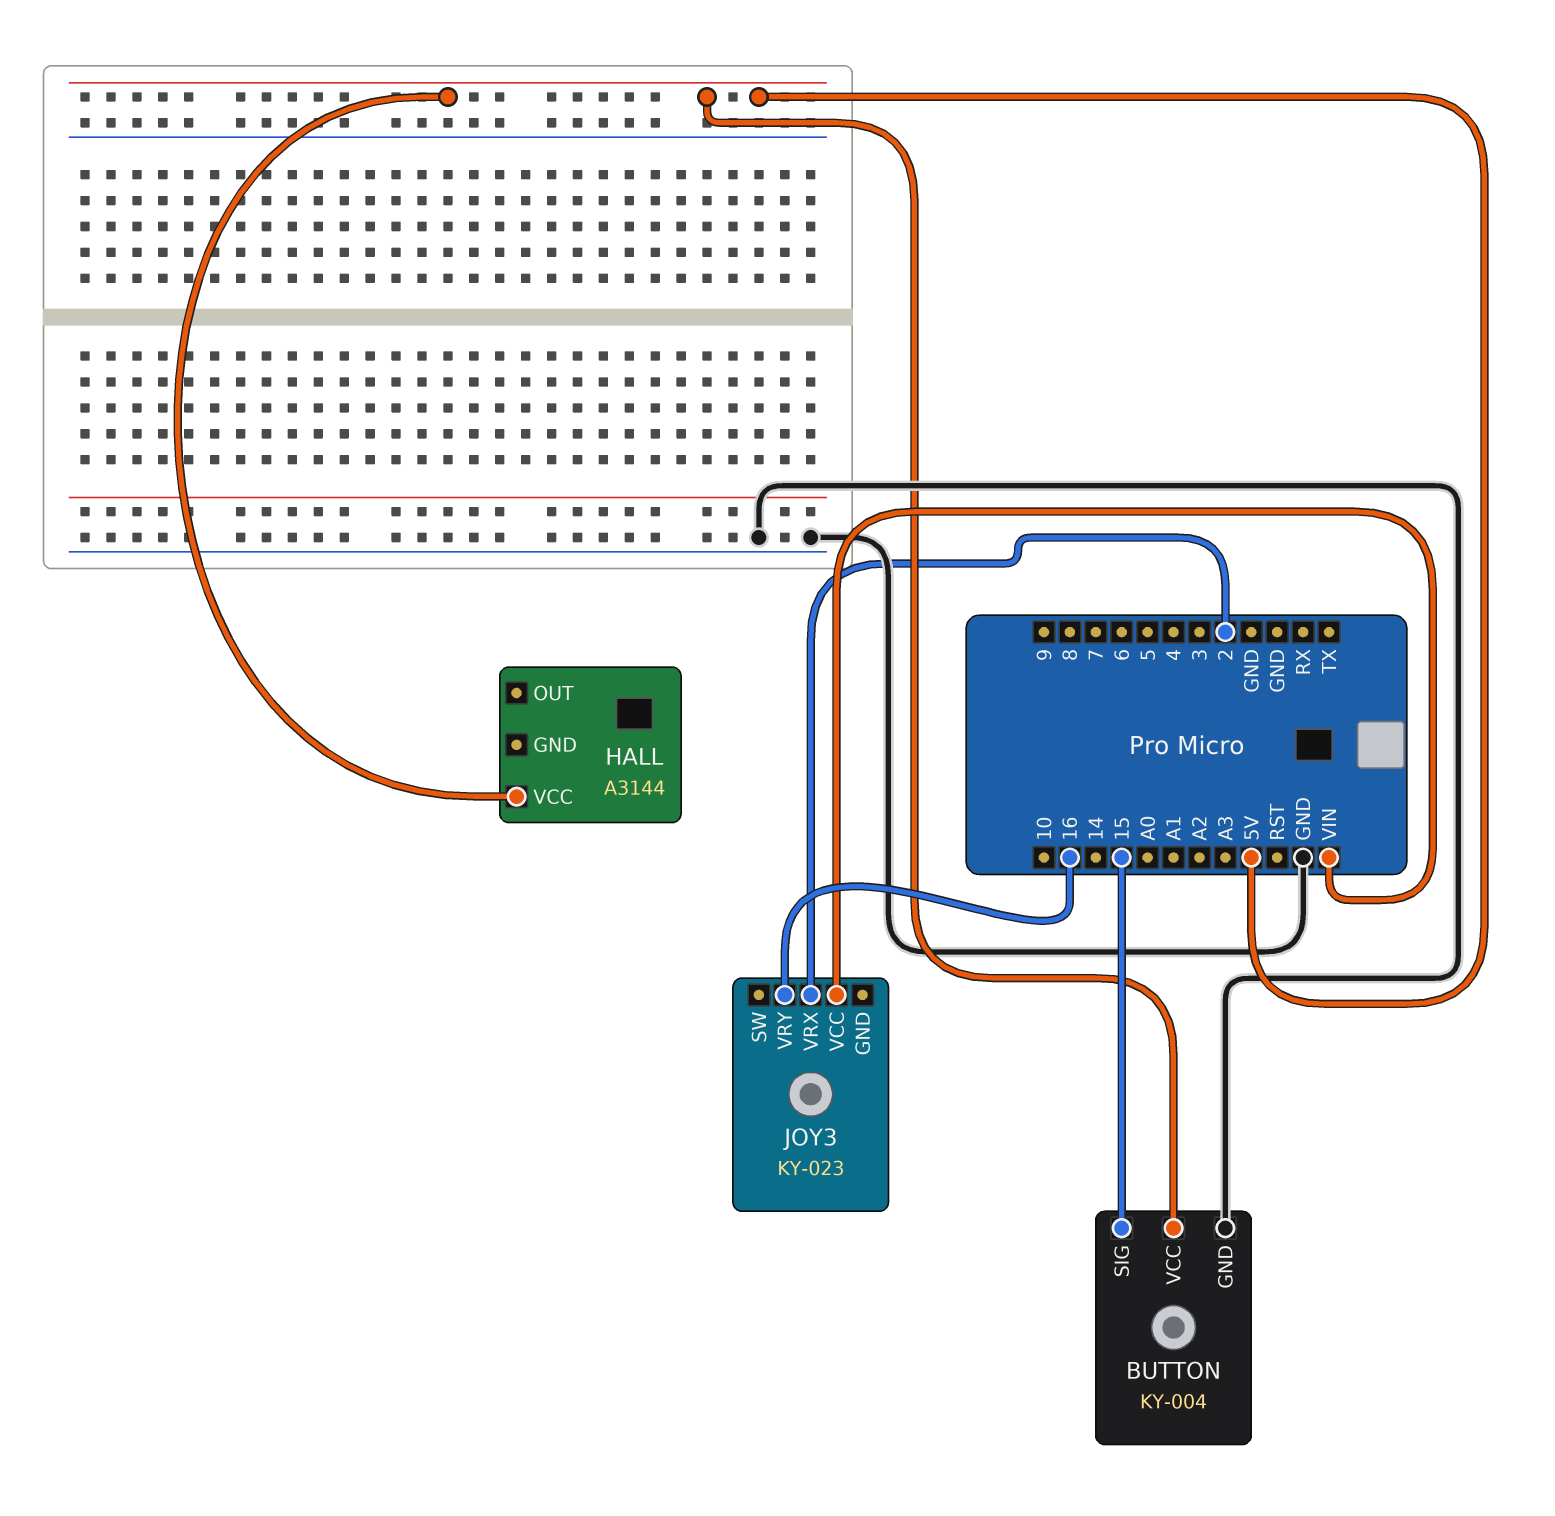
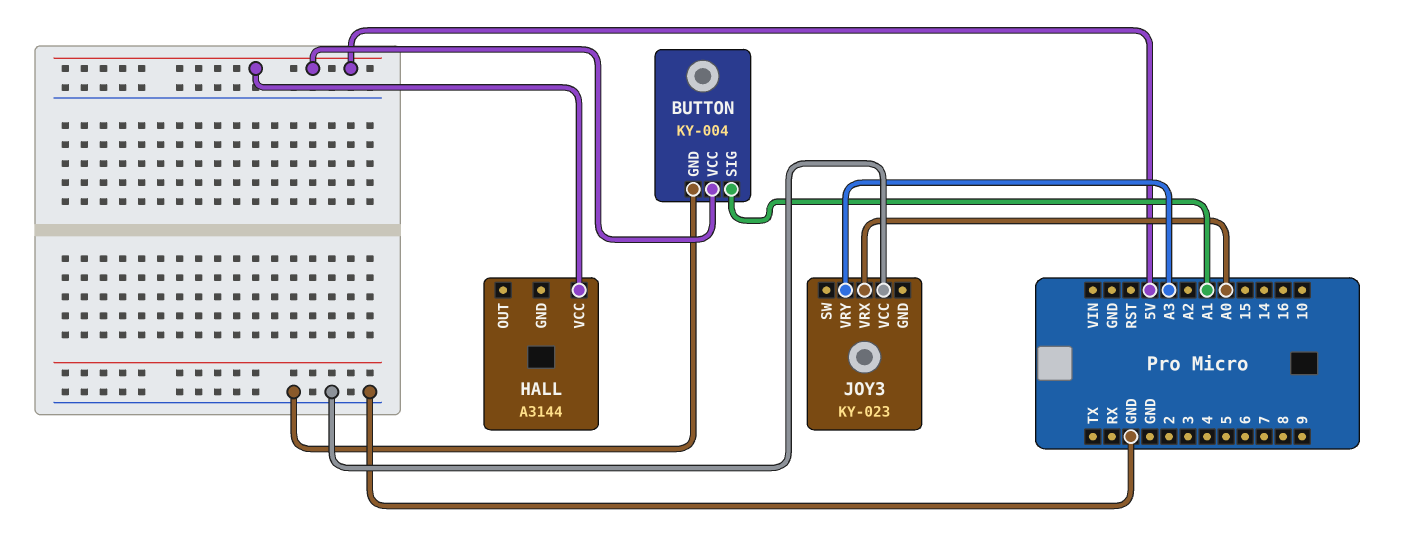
BUTTON pin SIG: 15 -> A1
JOY3 pin VCC: VIN -> GND
JOY3 pin VRX: 2 -> A0
JOY3 pin VRY: 16 -> A3

